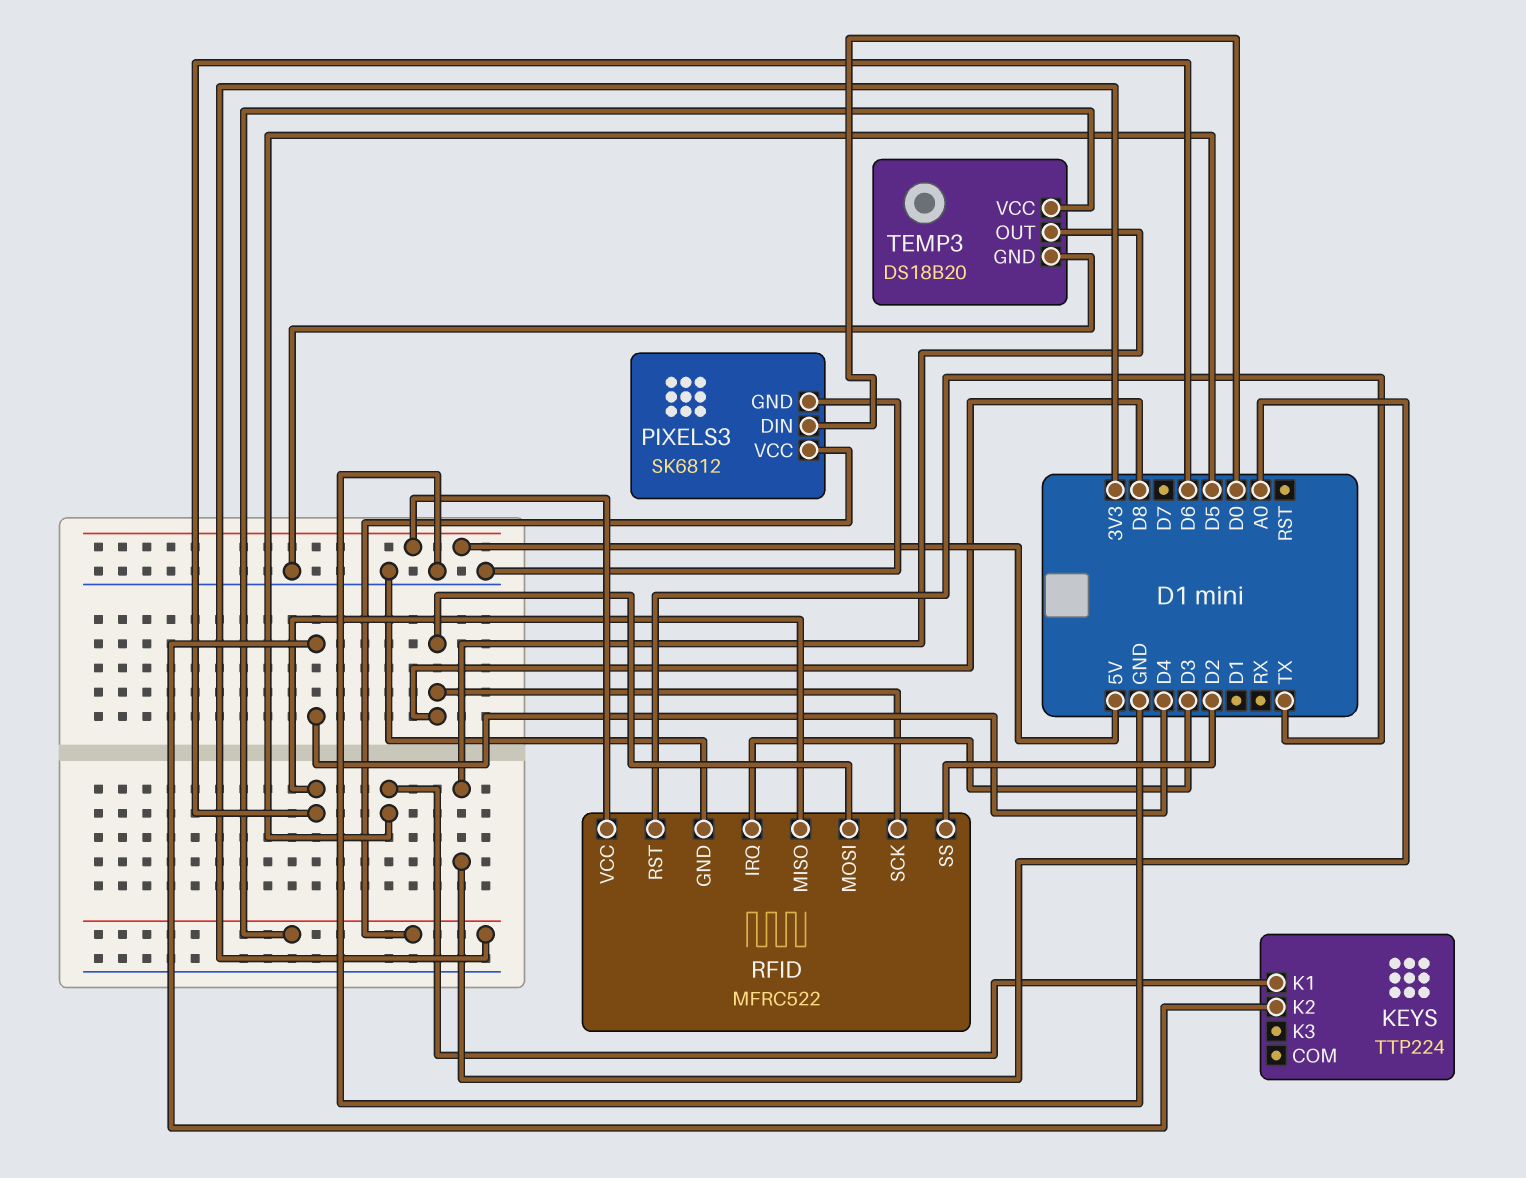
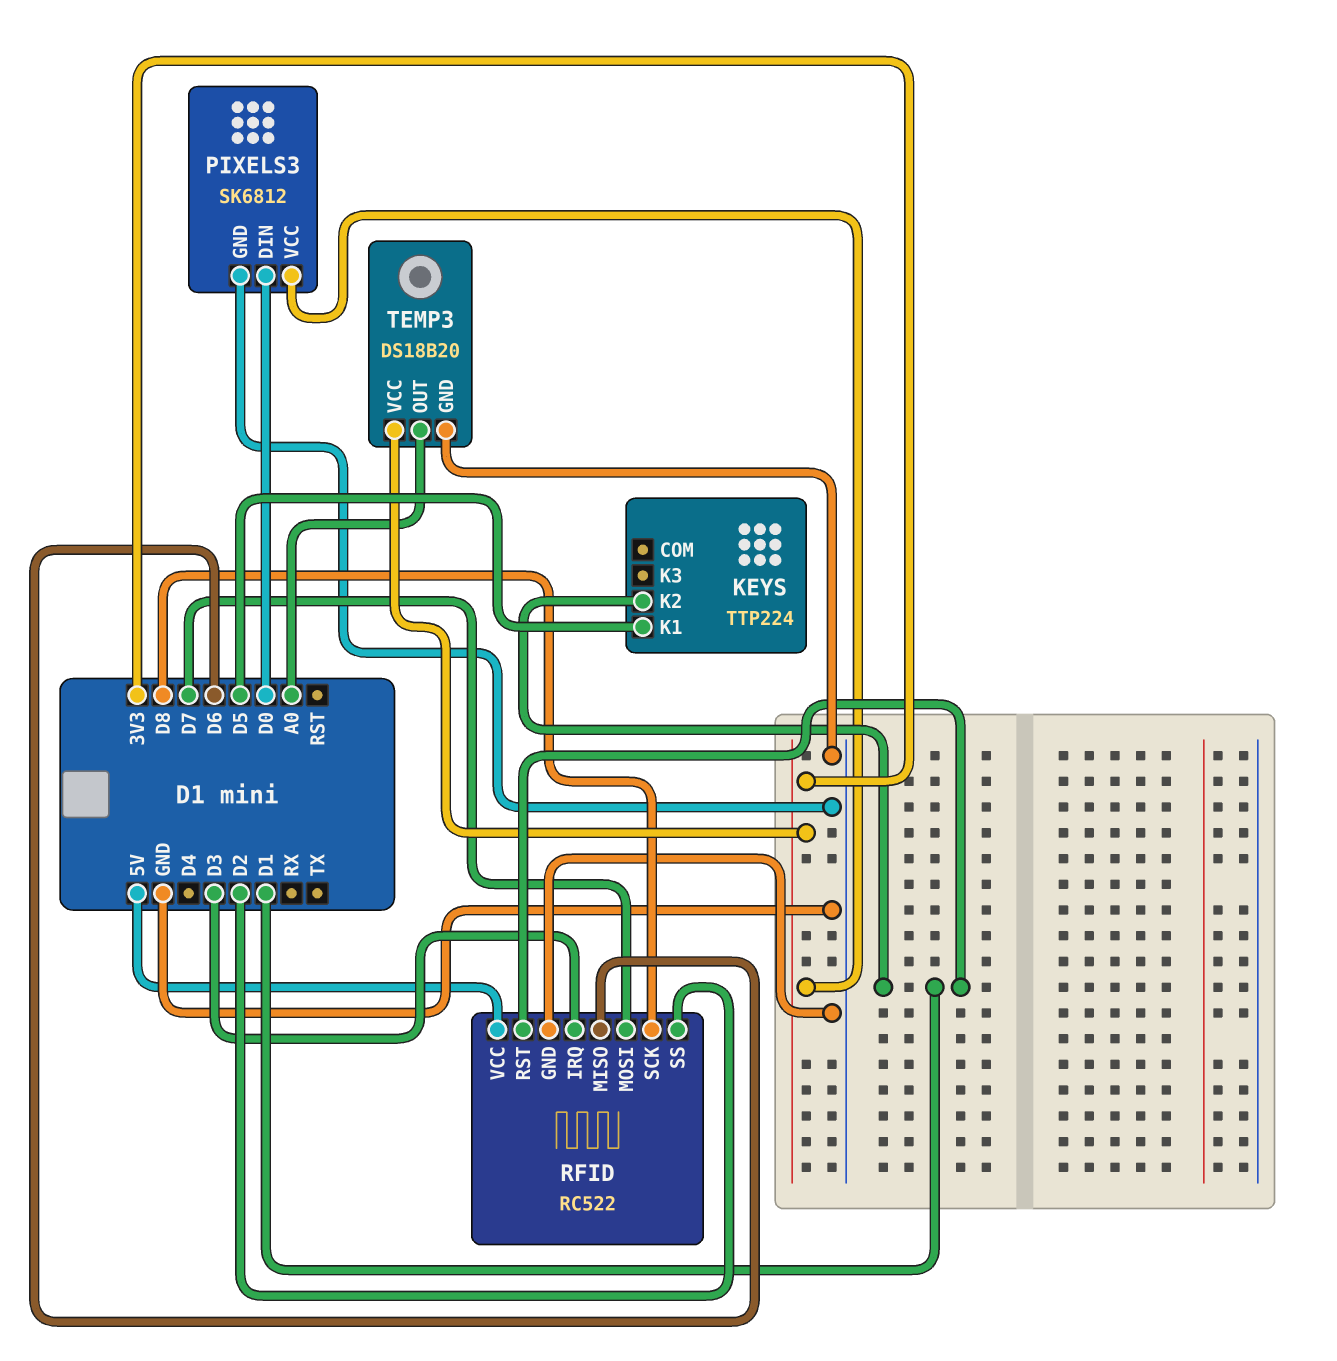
KEYS pin K2: D4 -> D1
RFID: MFRC522 -> RC522
RFID pin MOSI: D8 -> D7
RFID pin RST: TX -> D1

